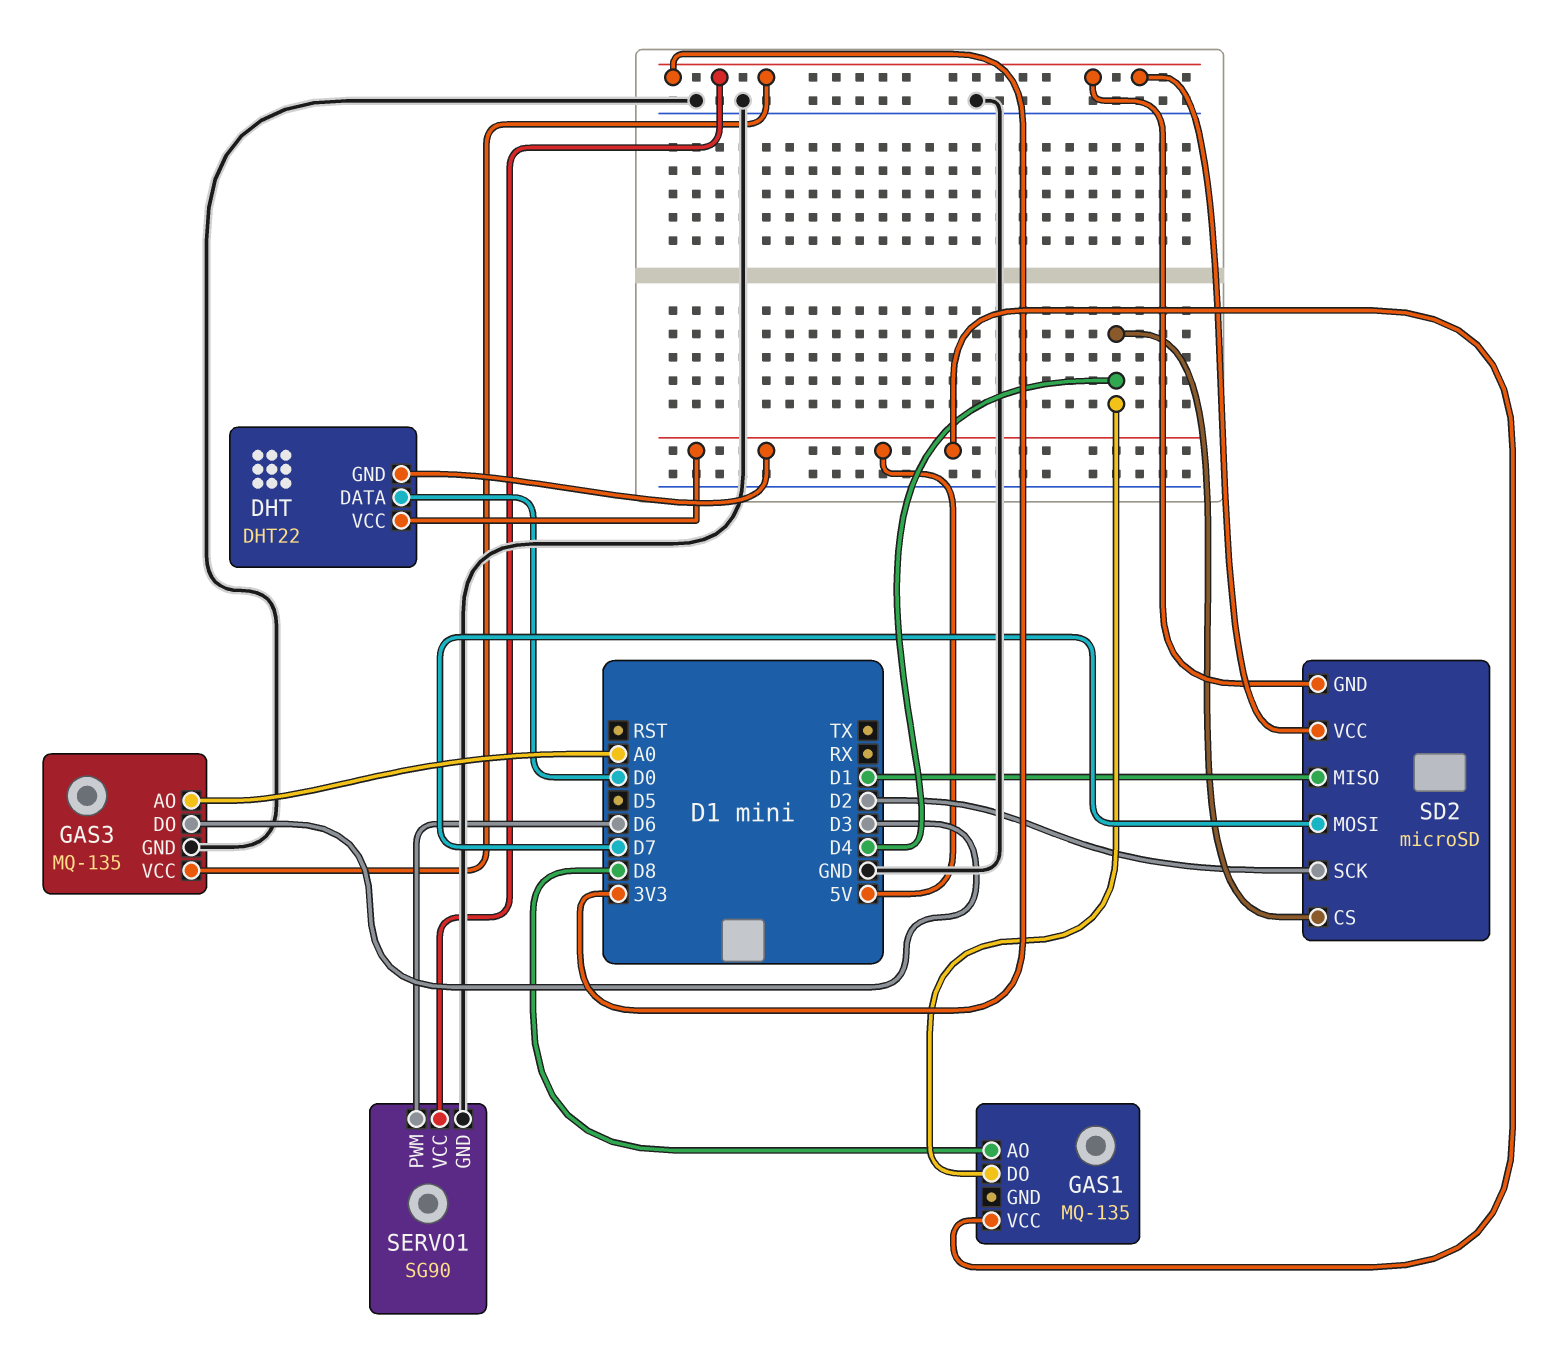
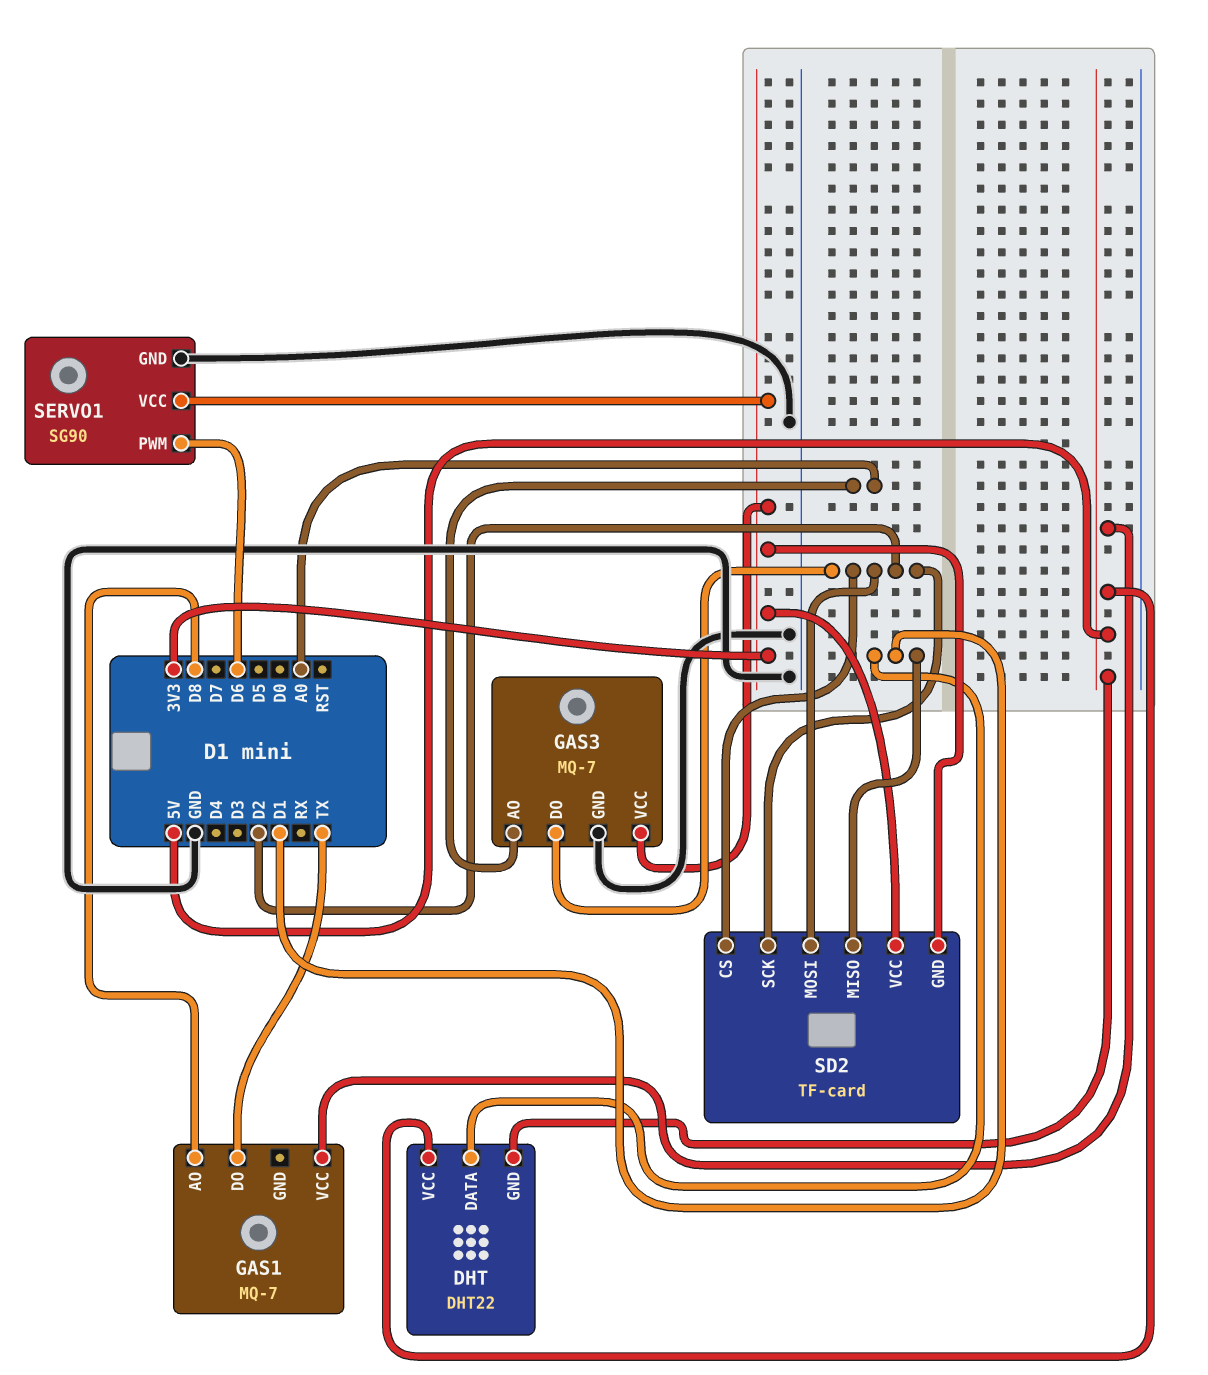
DHT pin DATA: D0 -> D1
GAS1: MQ-135 -> MQ-7
GAS1 pin DO: D4 -> TX
GAS3: MQ-135 -> MQ-7
GAS3 pin DO: D3 -> D2
SD2: microSD -> TF-card
SD2 pin CS: D4 -> D2
SD2 pin MOSI: D7 -> D2

